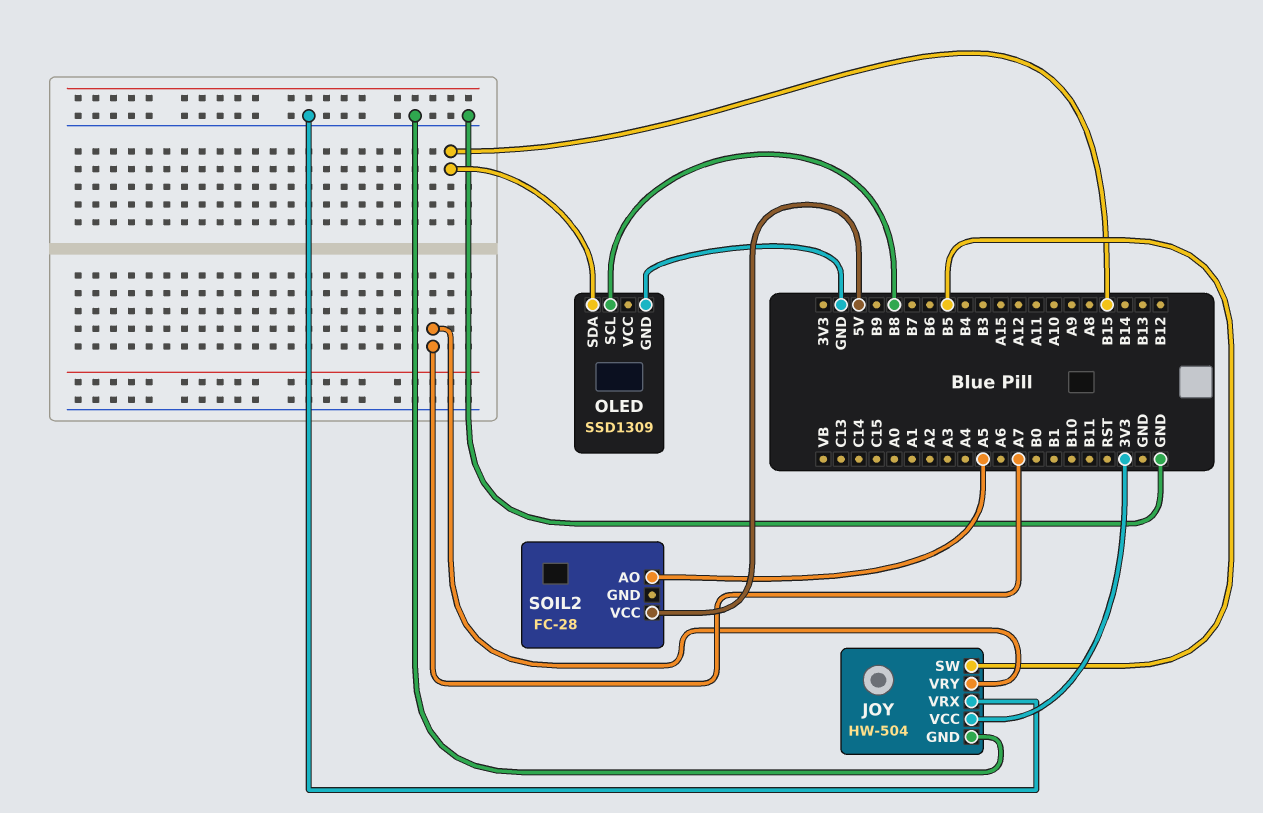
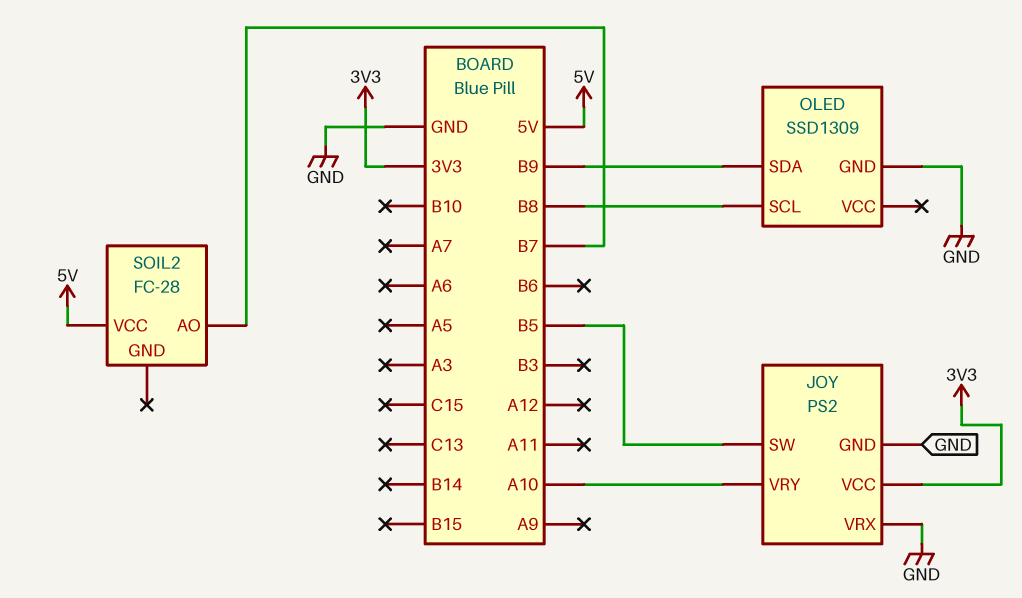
JOY: HW-504 -> PS2
JOY pin VRY: A7 -> A10
OLED pin SDA: B15 -> B9
SOIL2 pin AO: A5 -> B7

